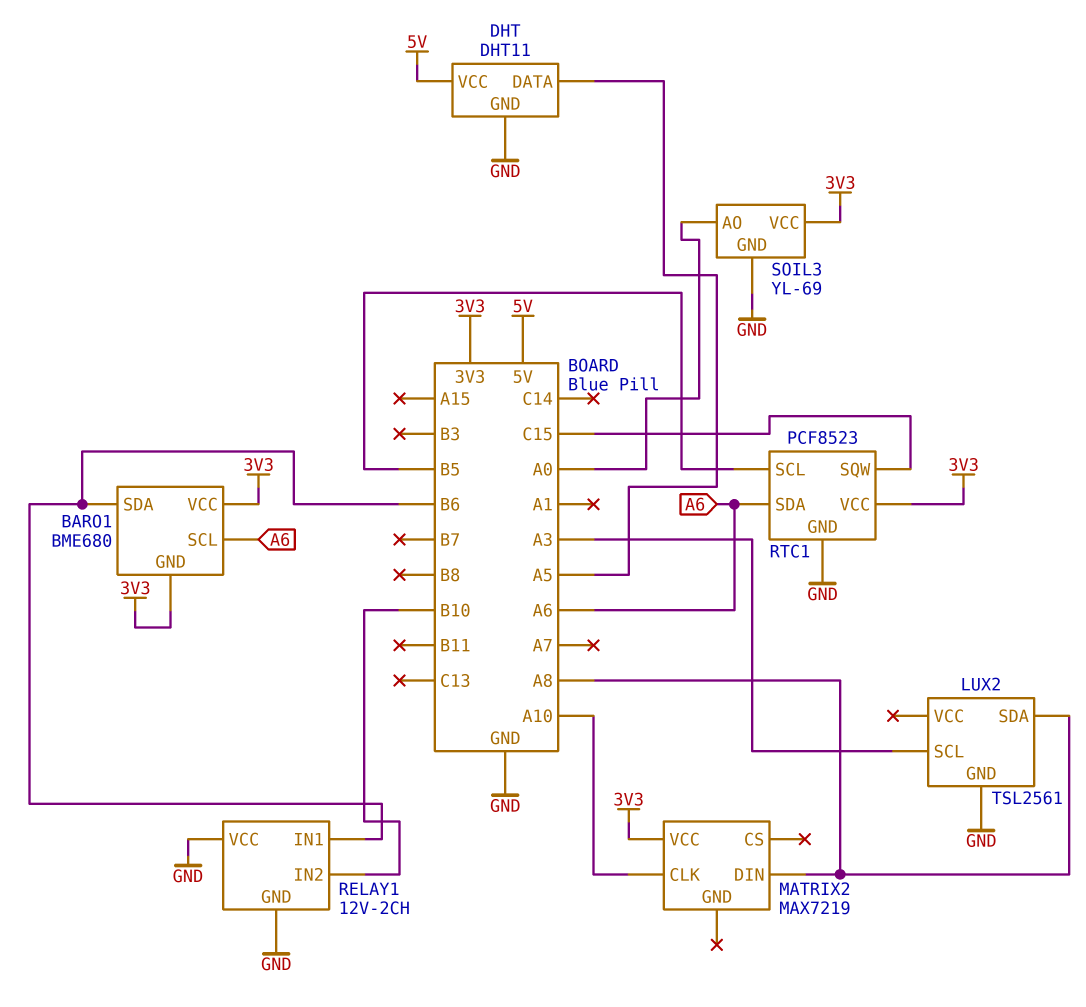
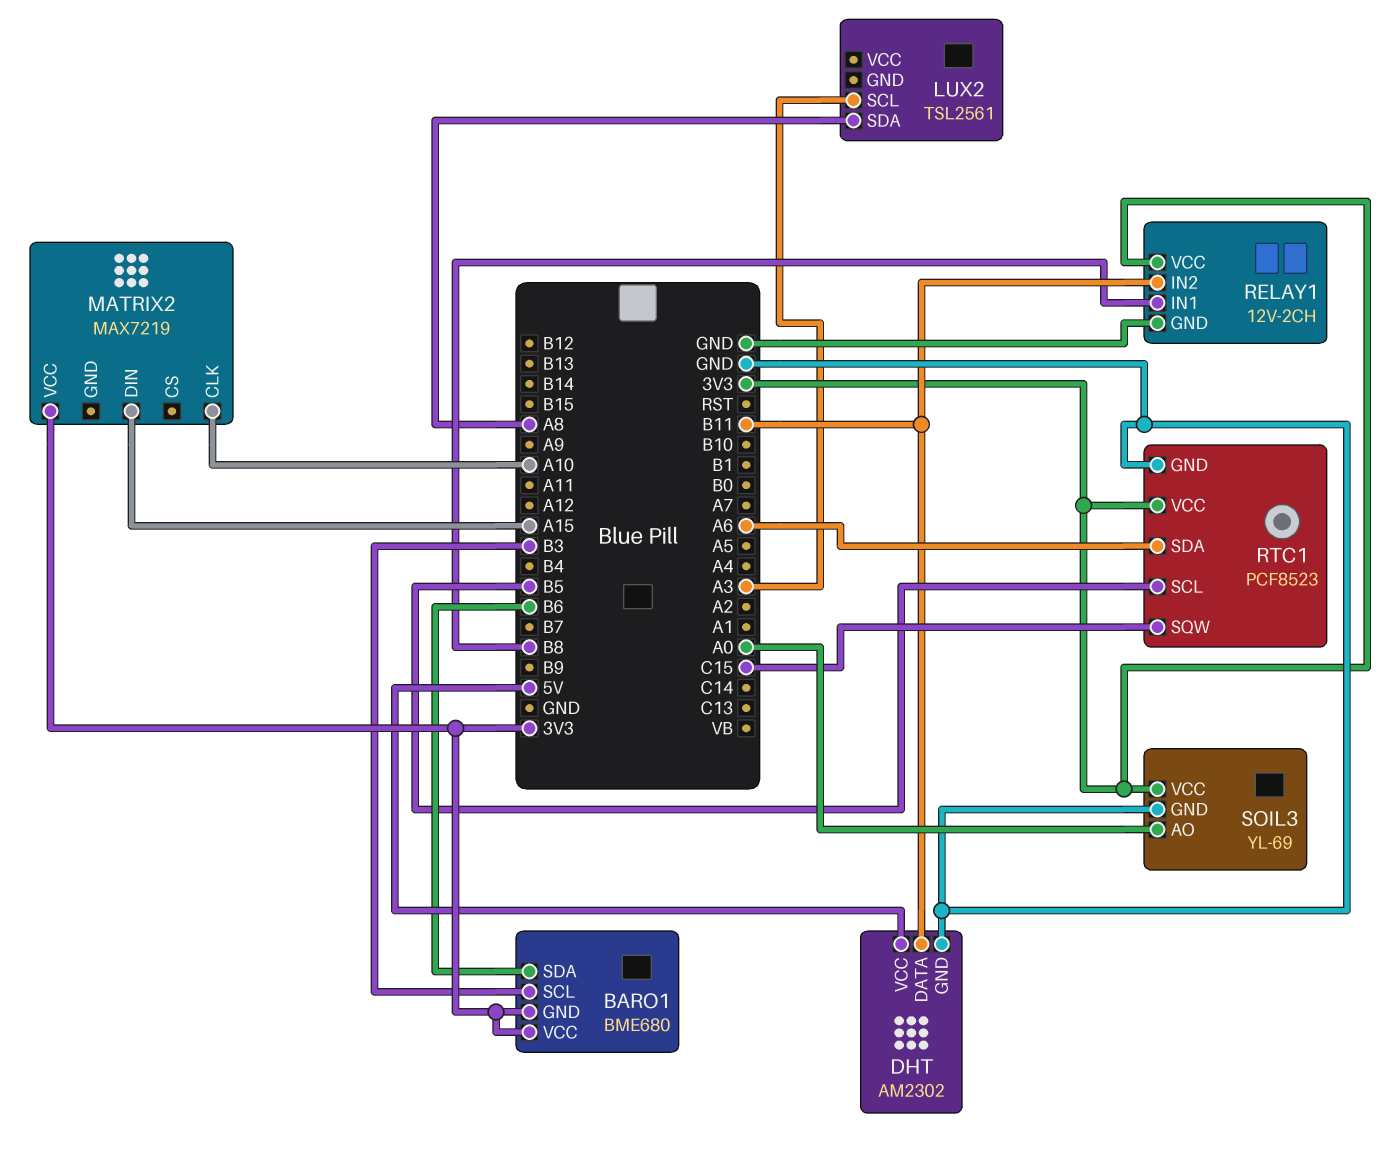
BARO1 pin SCL: A6 -> B3
DHT: DHT11 -> AM2302
DHT pin DATA: A5 -> B11
LUX2 pin GND: GND -> none
MATRIX2 pin DIN: A8 -> A15
RELAY1 pin IN1: B6 -> B8
RELAY1 pin IN2: B10 -> B11
RELAY1 pin VCC: GND -> 3V3

